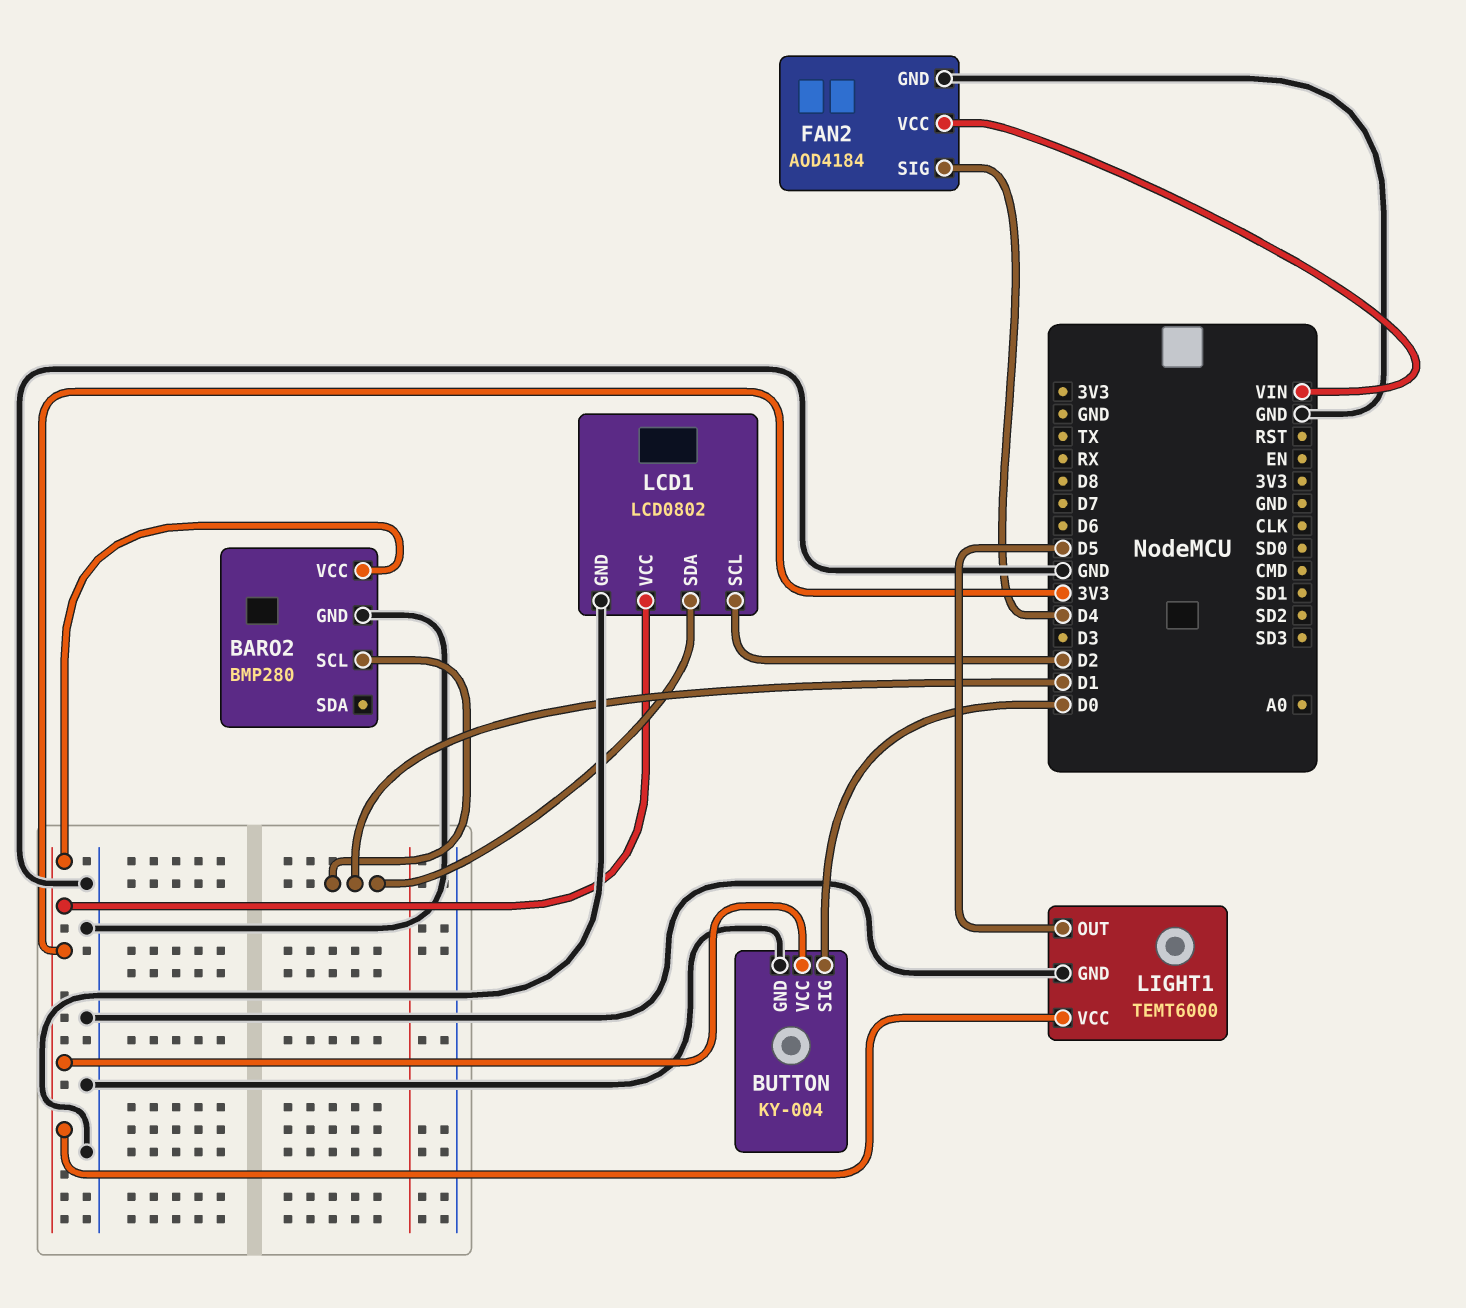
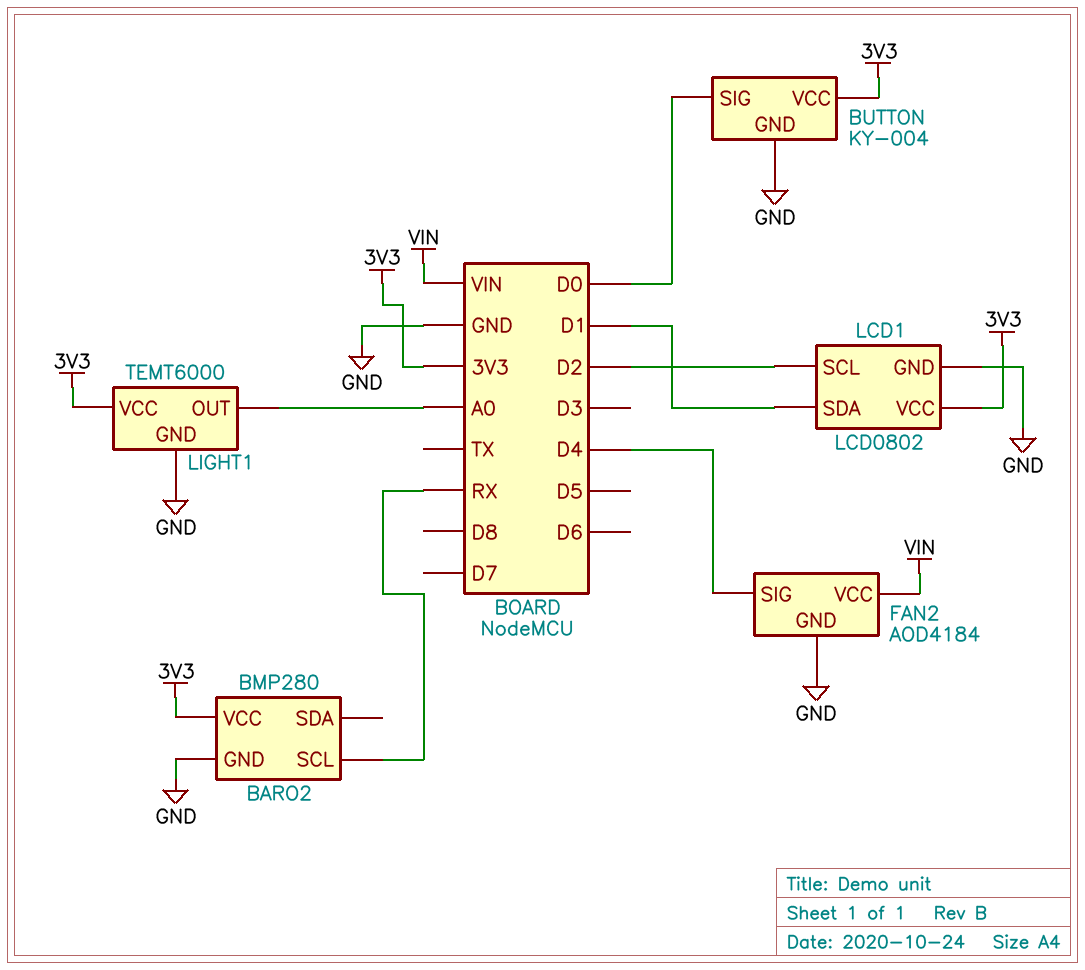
BARO2 pin SCL: D1 -> RX
LIGHT1 pin OUT: D5 -> A0

